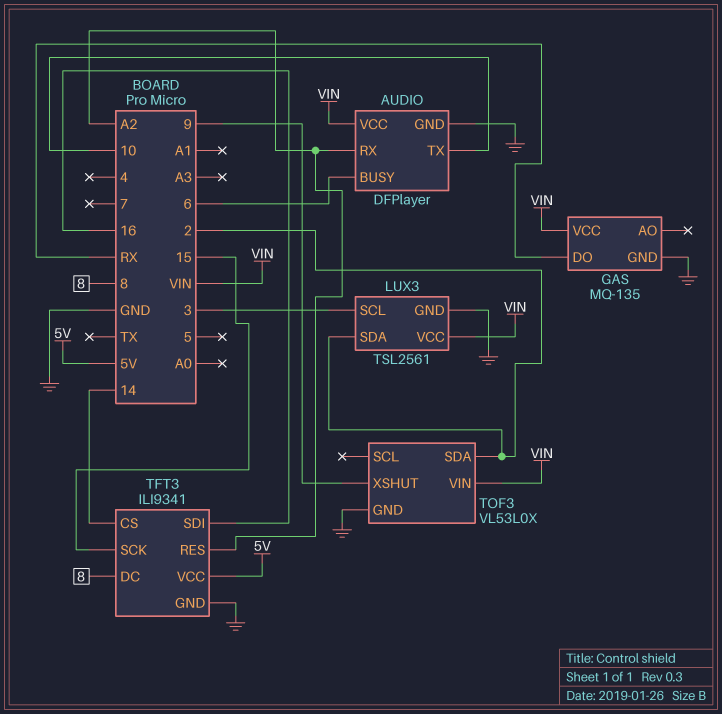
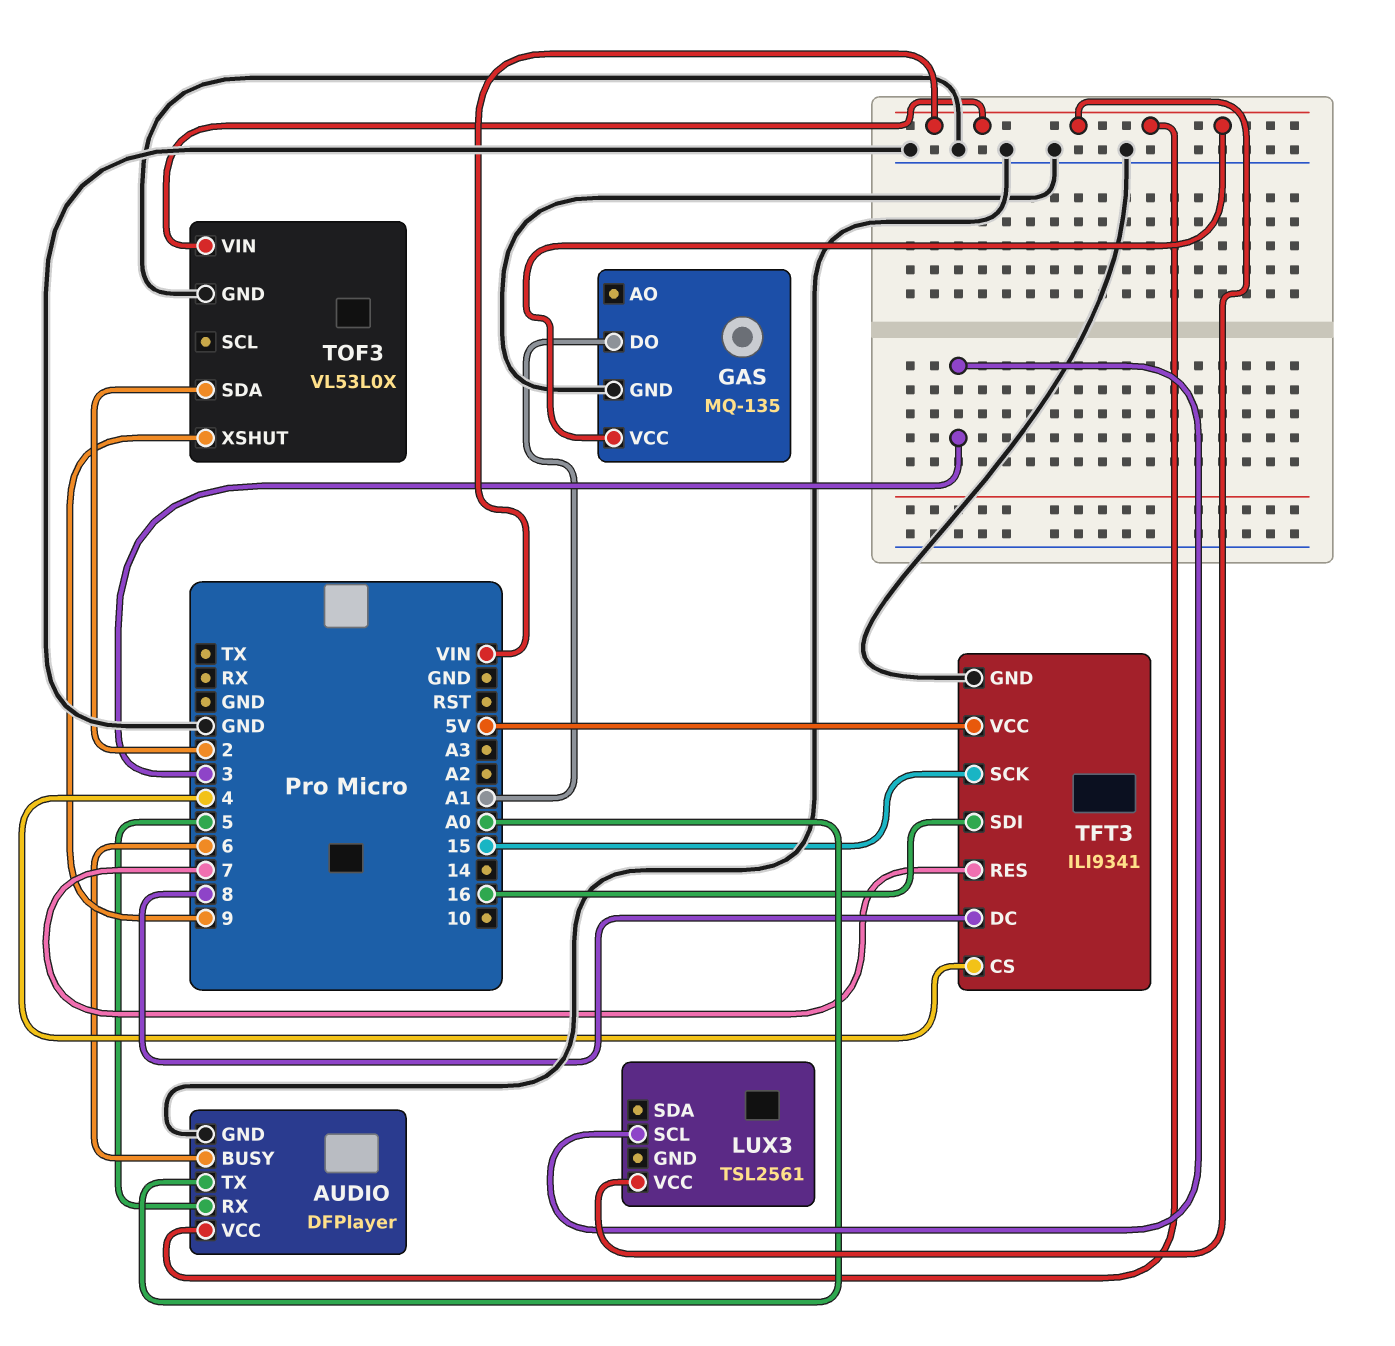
AUDIO pin RX: A2 -> 5
AUDIO pin TX: 10 -> A0
GAS pin DO: RX -> A1
LUX3 pin GND: GND -> none
LUX3 pin SDA: 2 -> none
TFT3 pin CS: 14 -> 4
TFT3 pin RES: A2 -> 7

